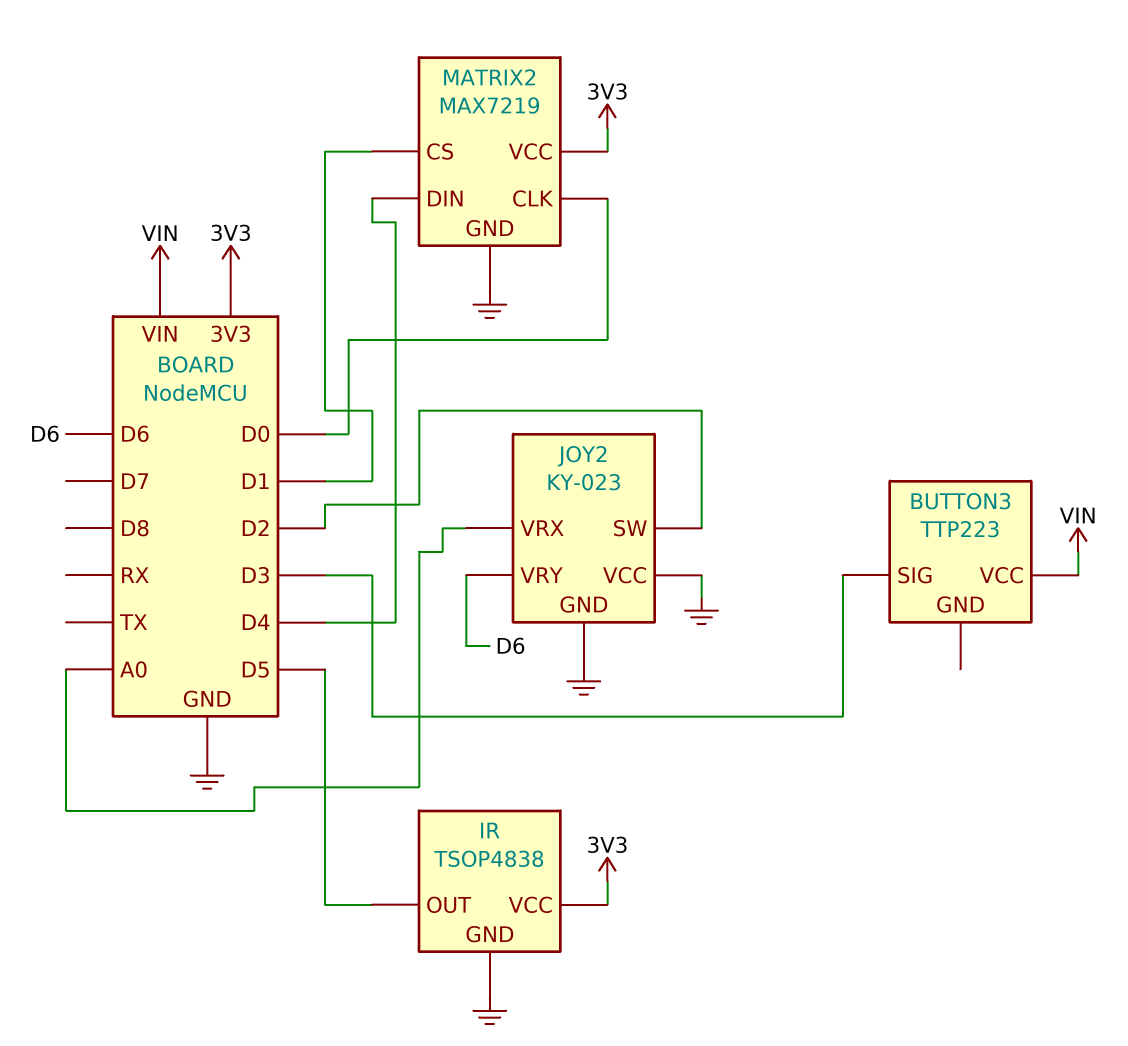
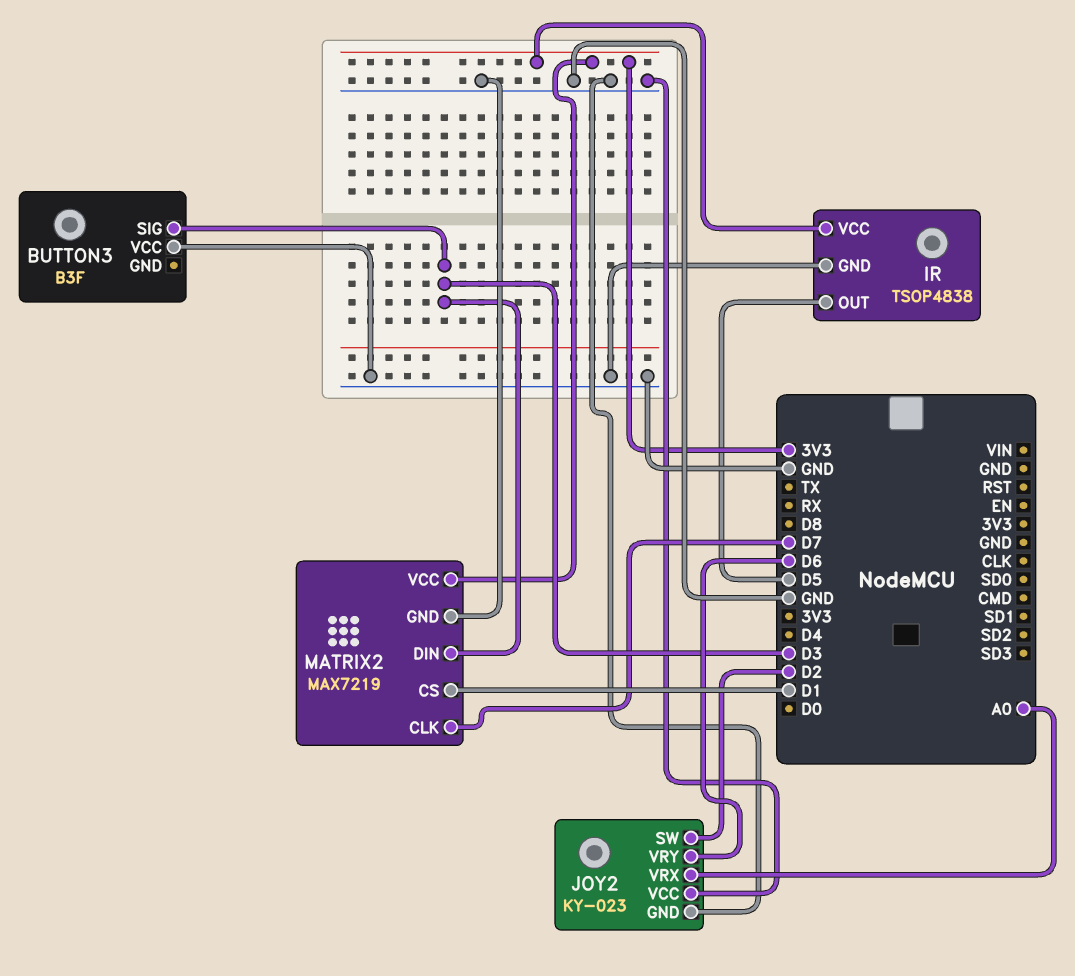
BUTTON3: TTP223 -> B3F
BUTTON3 pin VCC: VIN -> GND
MATRIX2 pin CLK: D0 -> D7
MATRIX2 pin DIN: D4 -> D3

